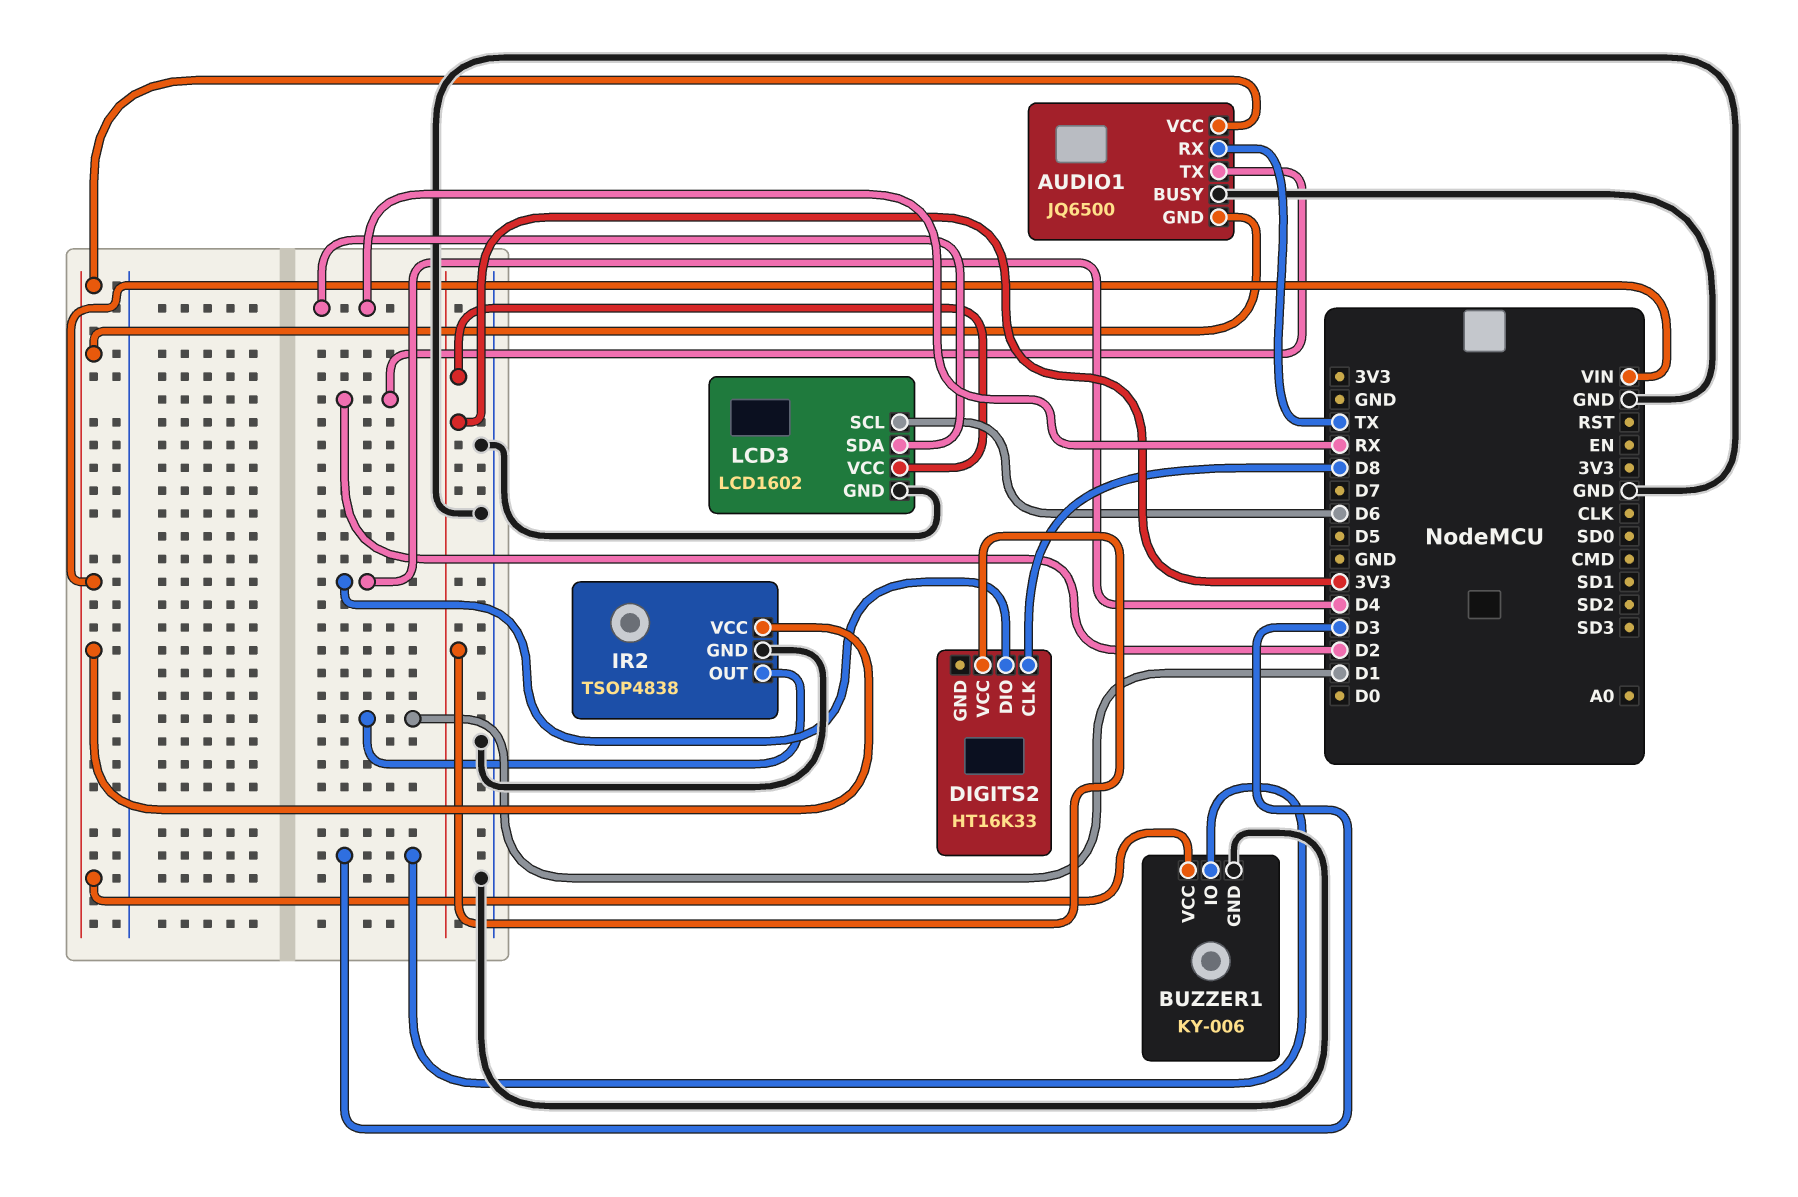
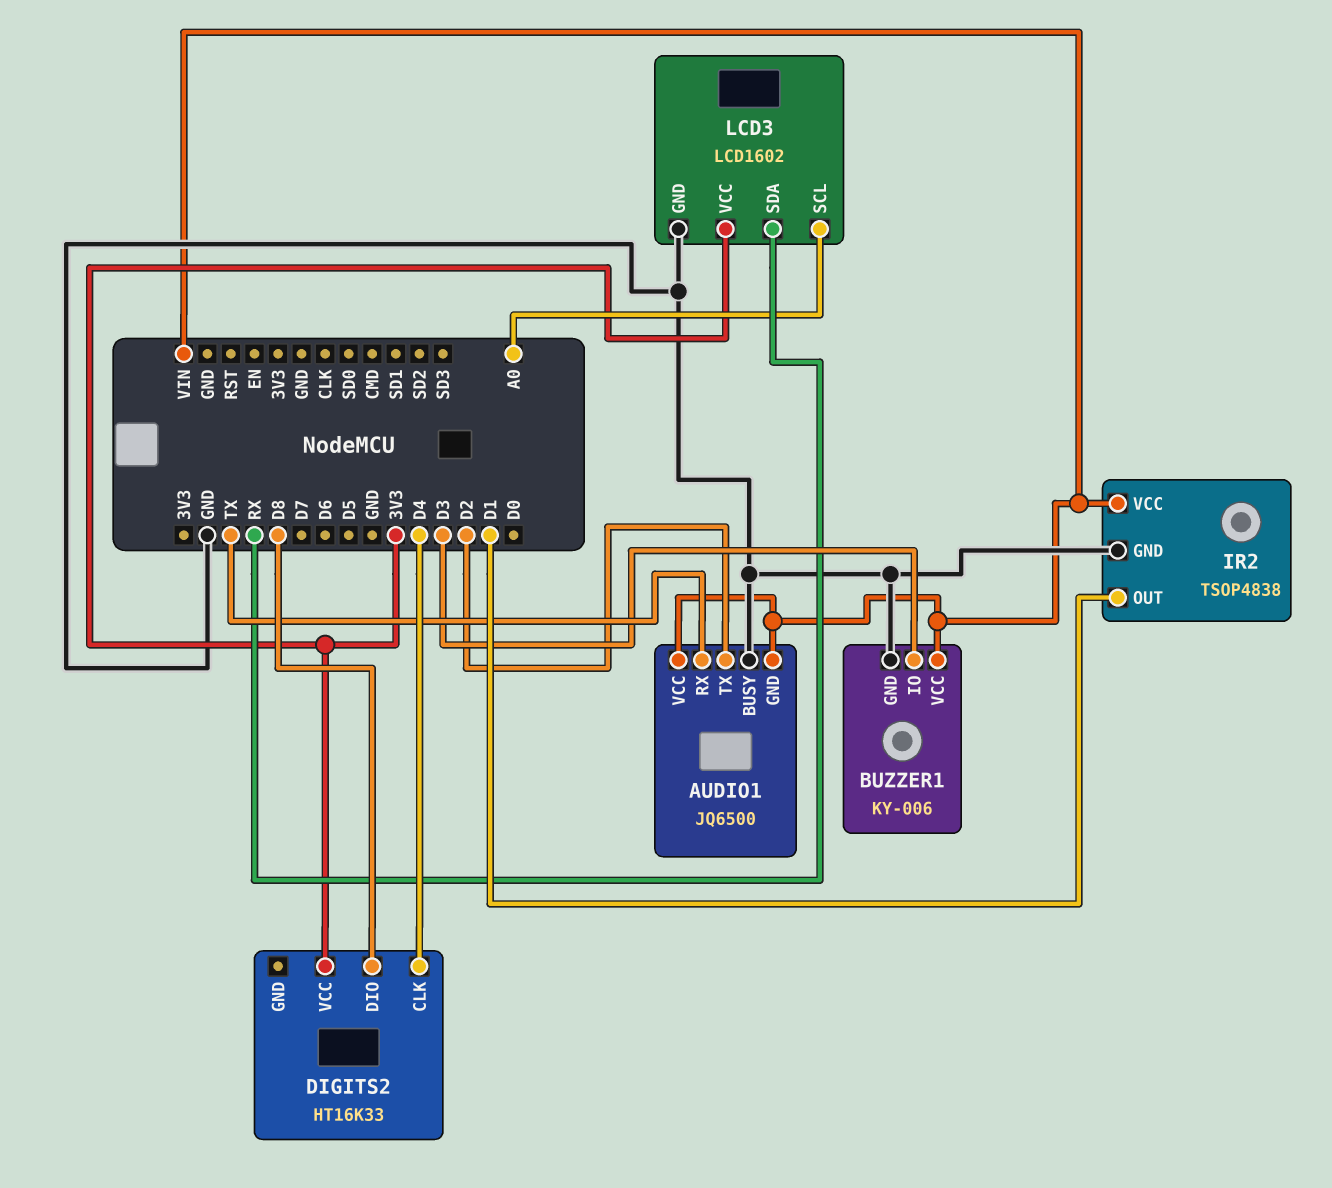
DIGITS2 pin CLK: D8 -> D4
DIGITS2 pin DIO: D4 -> D8
LCD3 pin SCL: D6 -> A0

